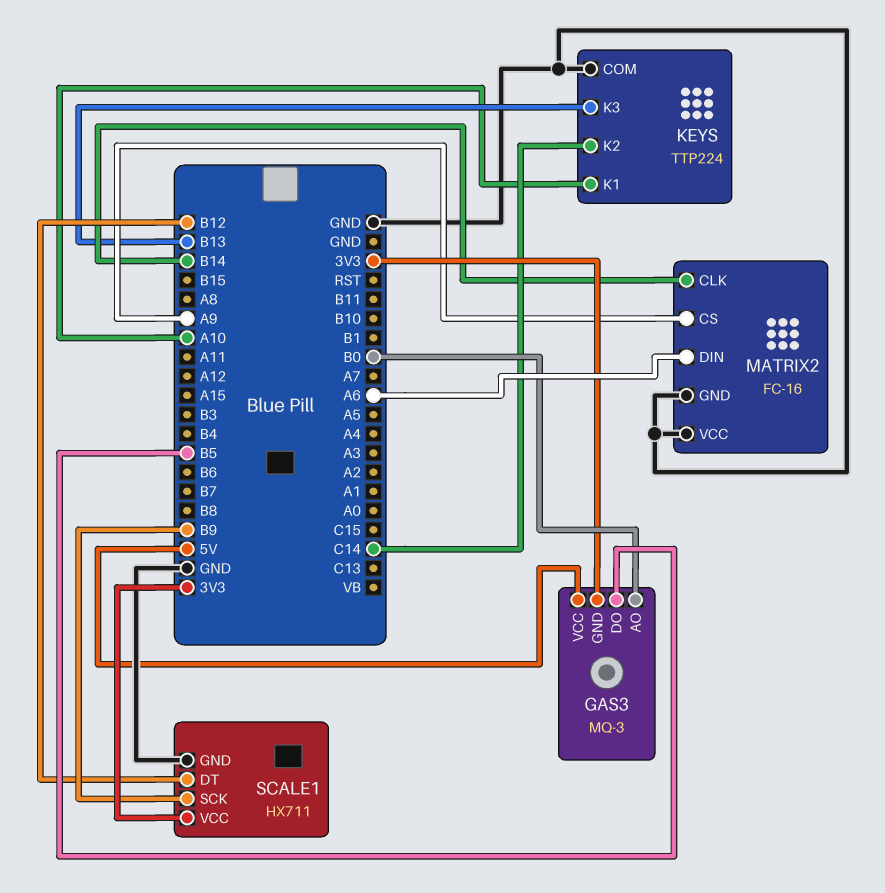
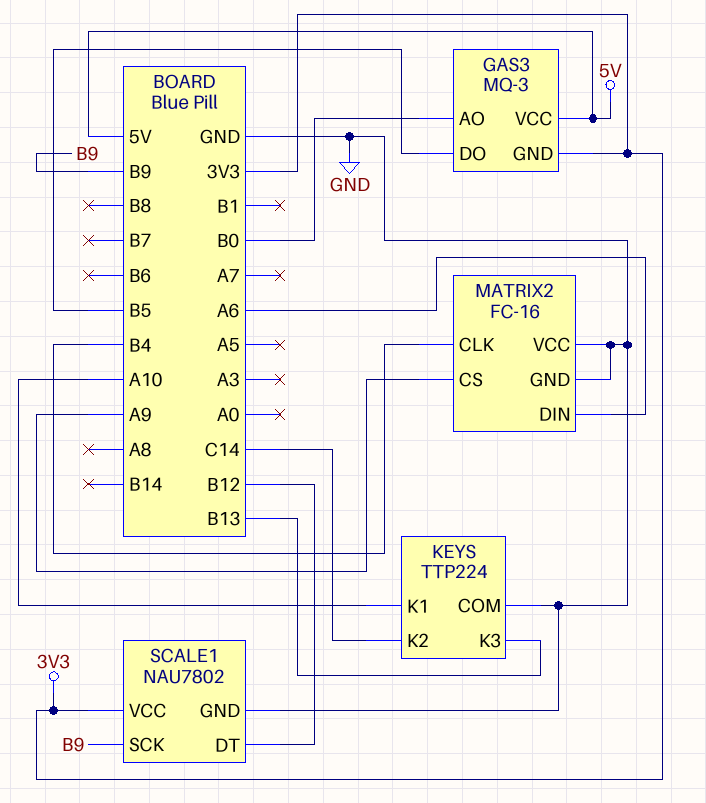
MATRIX2 pin CLK: B14 -> B4
SCALE1: HX711 -> NAU7802

